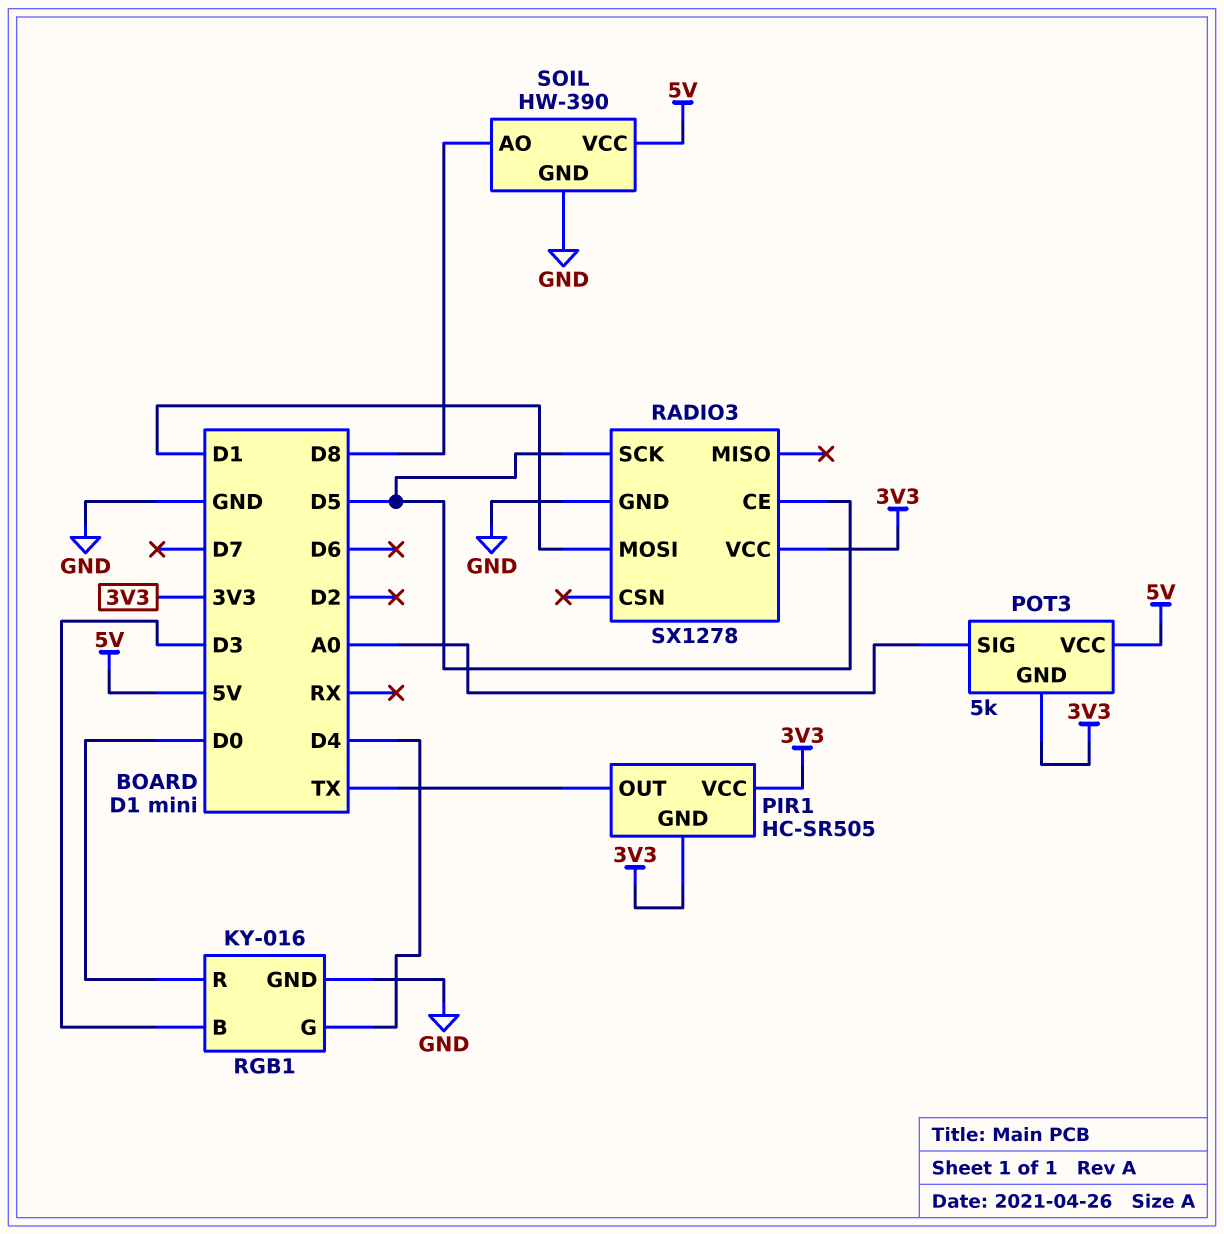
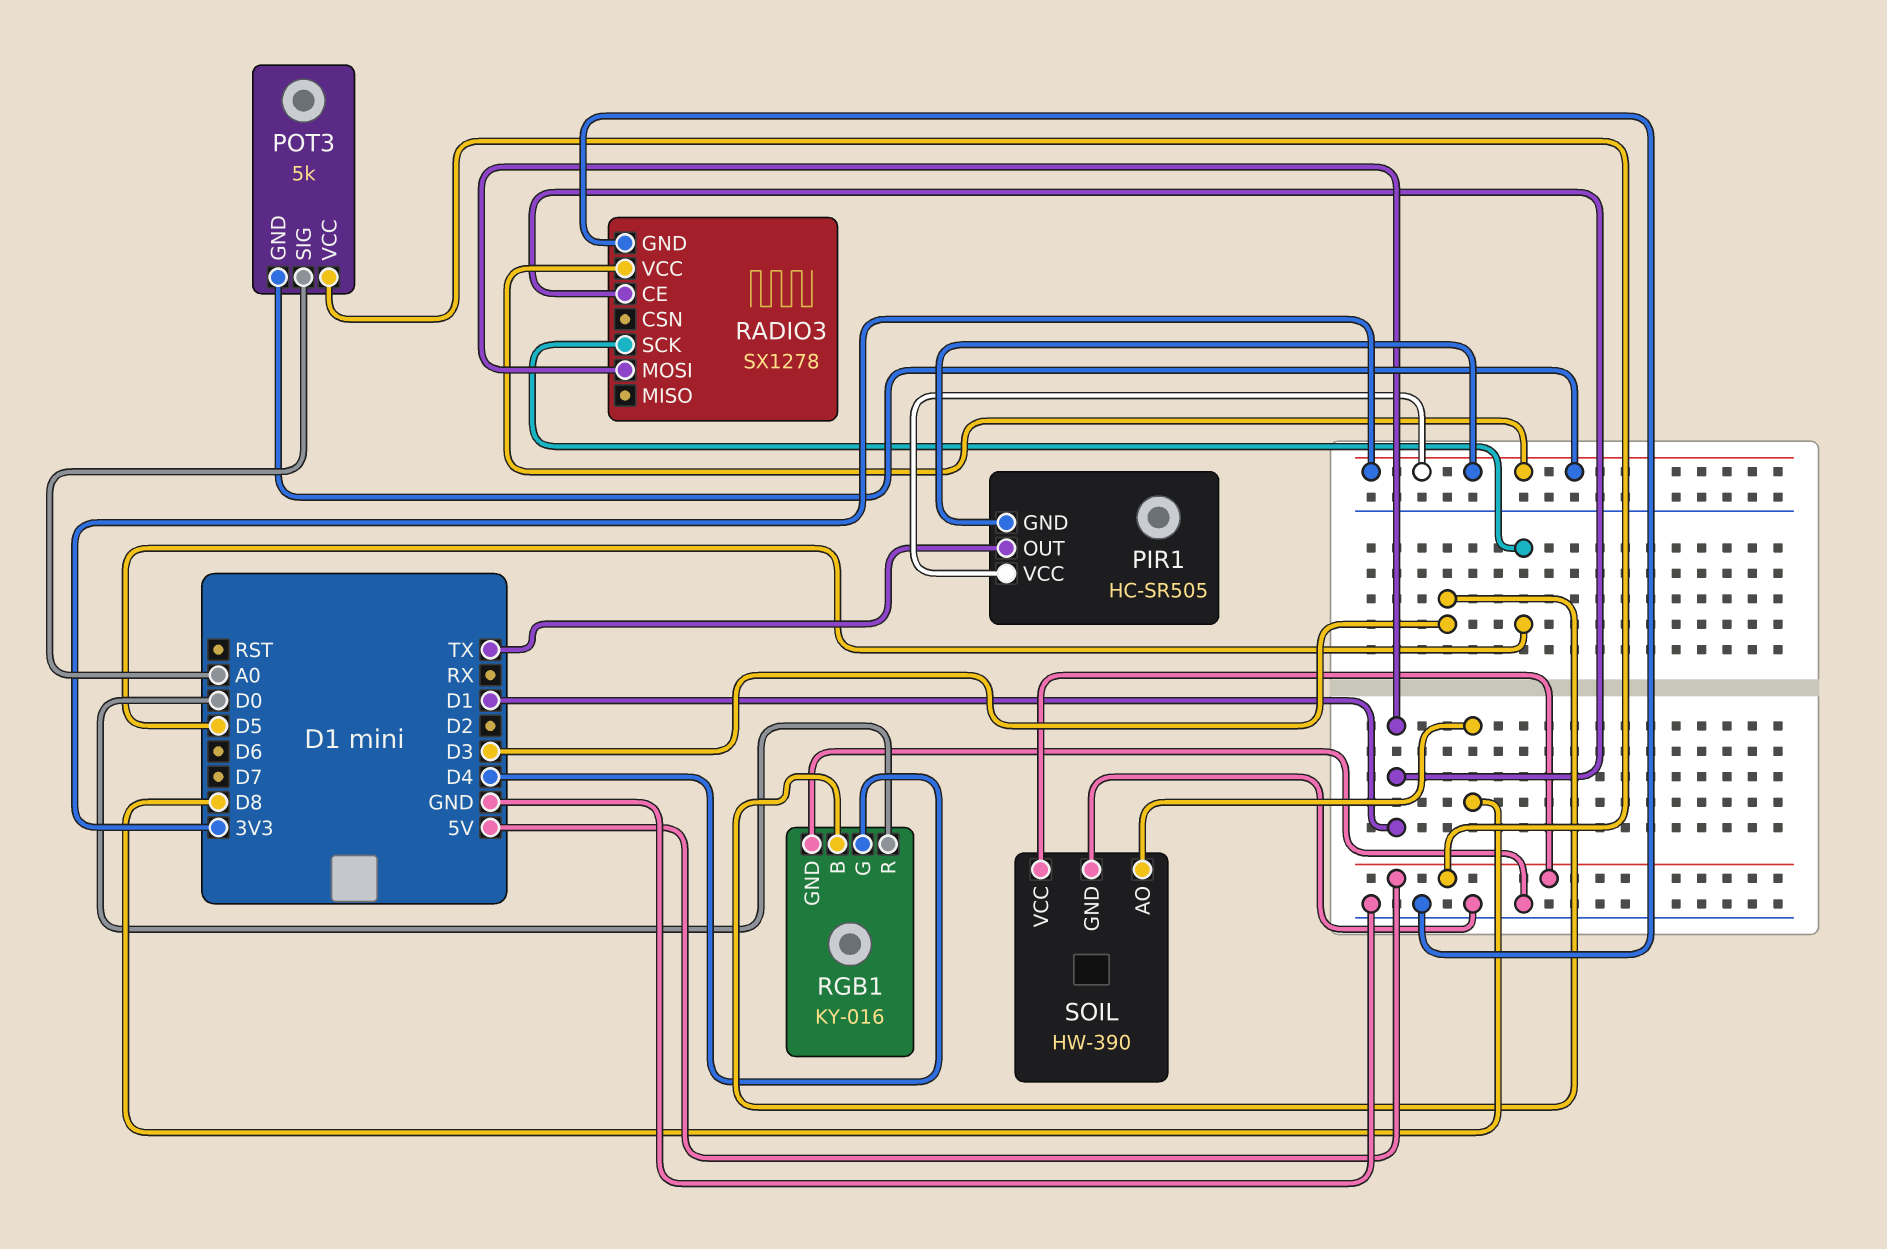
RADIO3 pin CE: D5 -> D1

